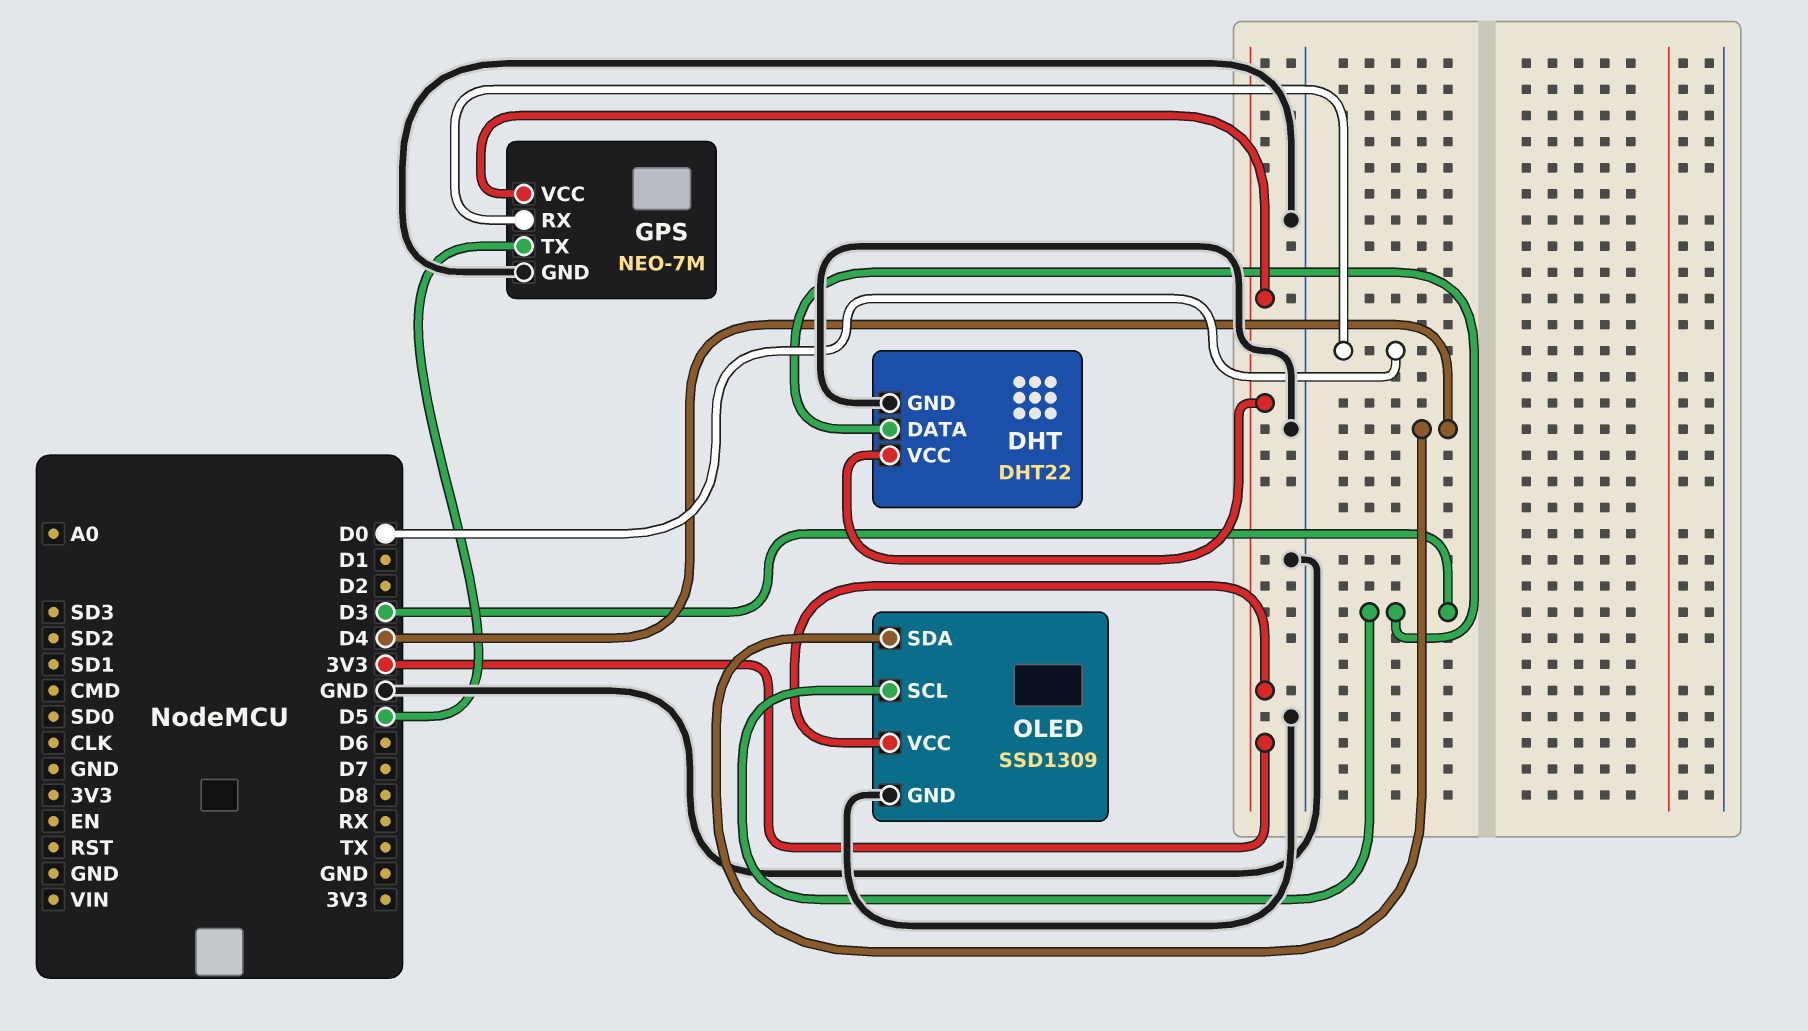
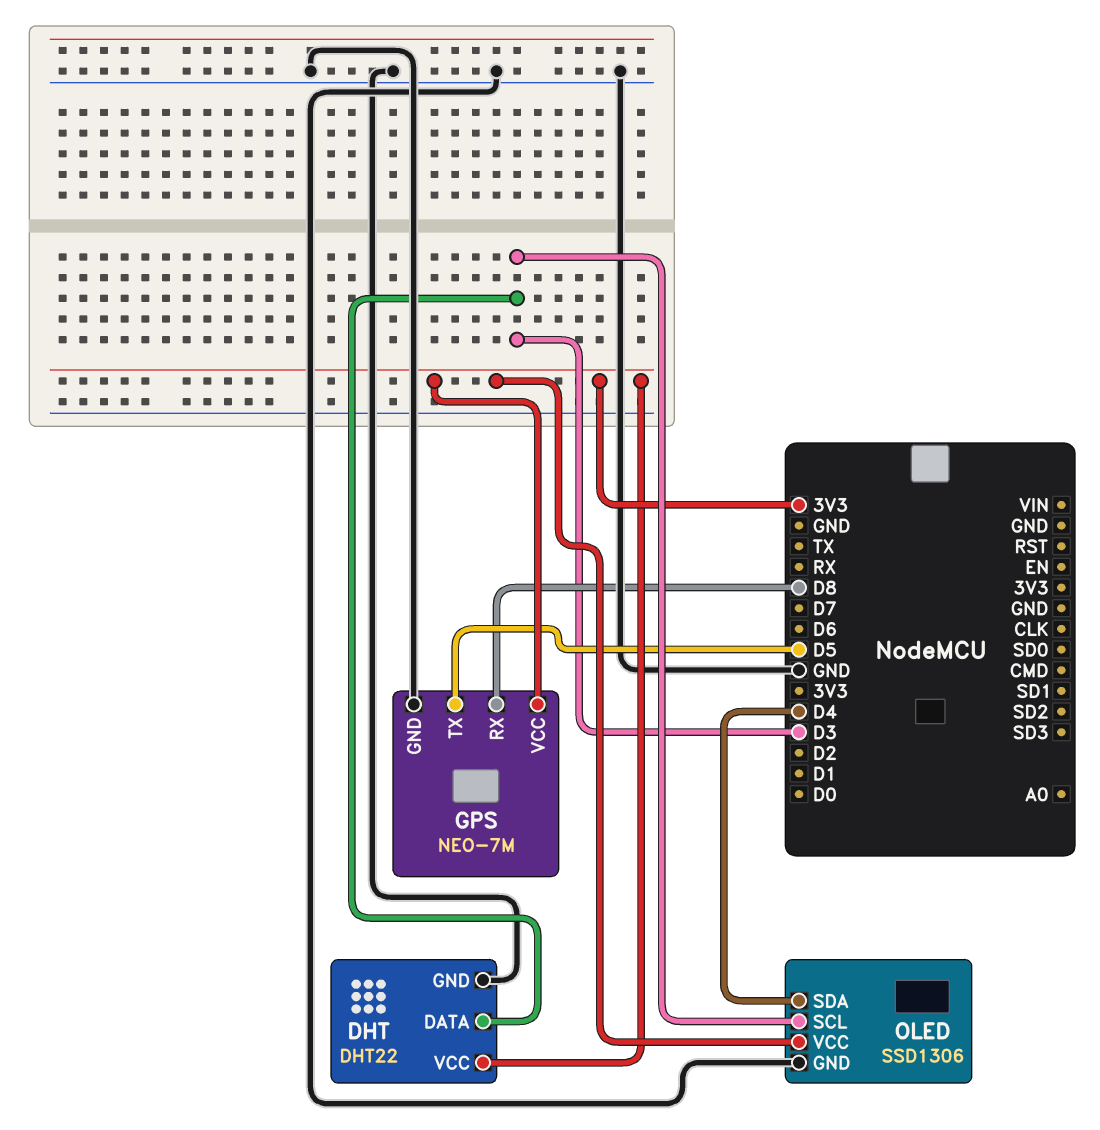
GPS pin RX: D0 -> D8
OLED: SSD1309 -> SSD1306

